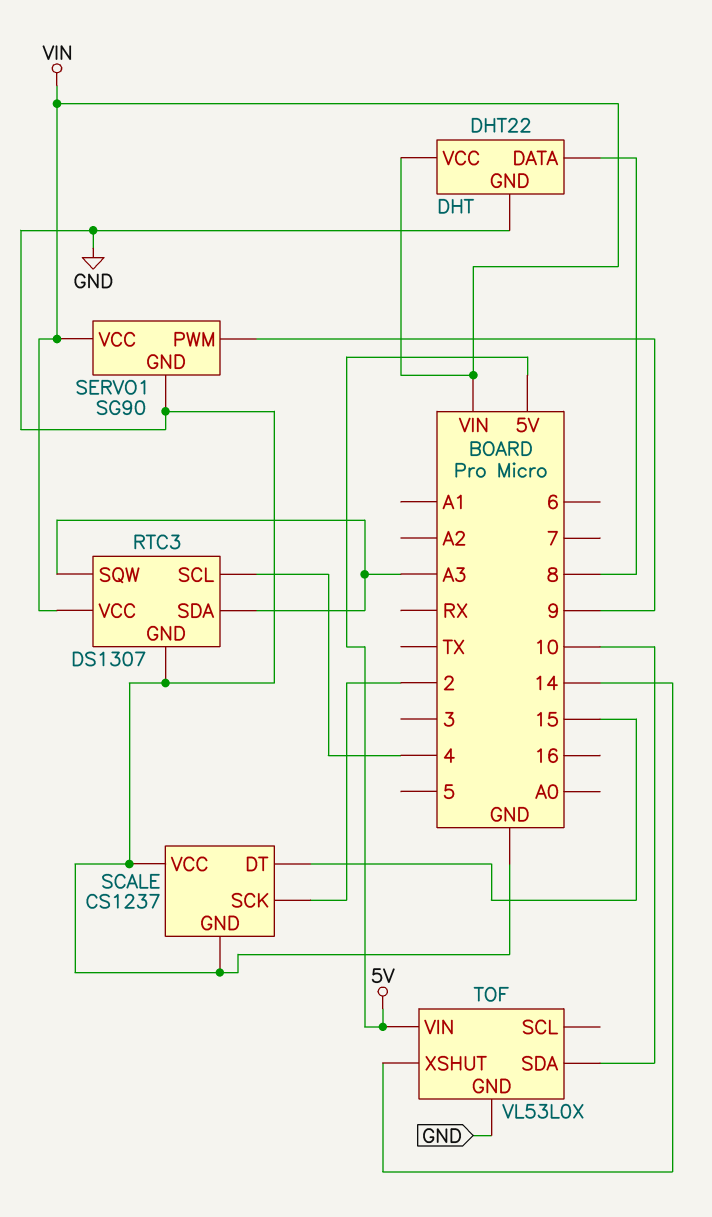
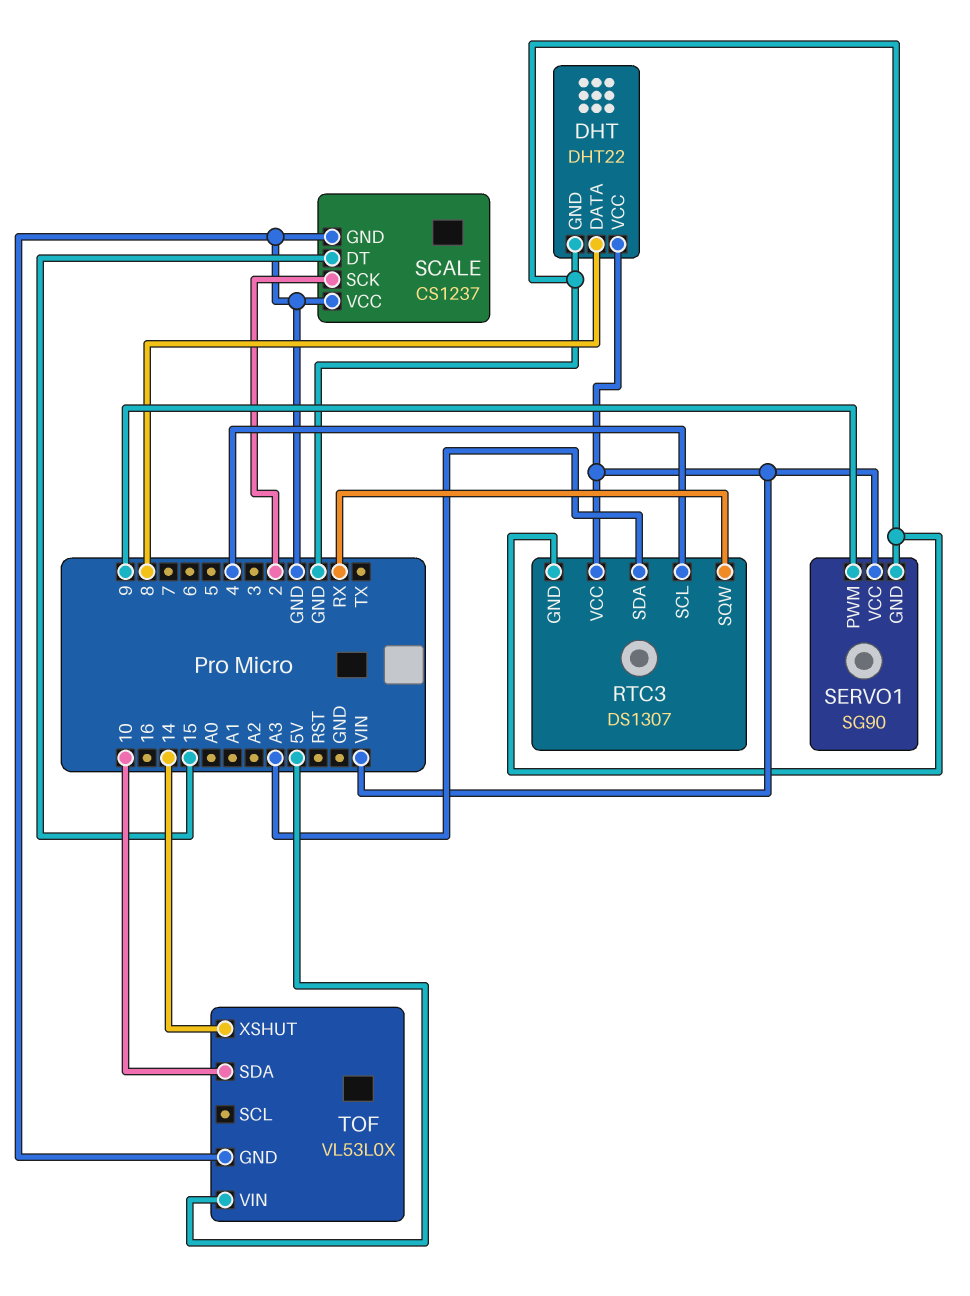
RTC3 pin SQW: A3 -> RX

